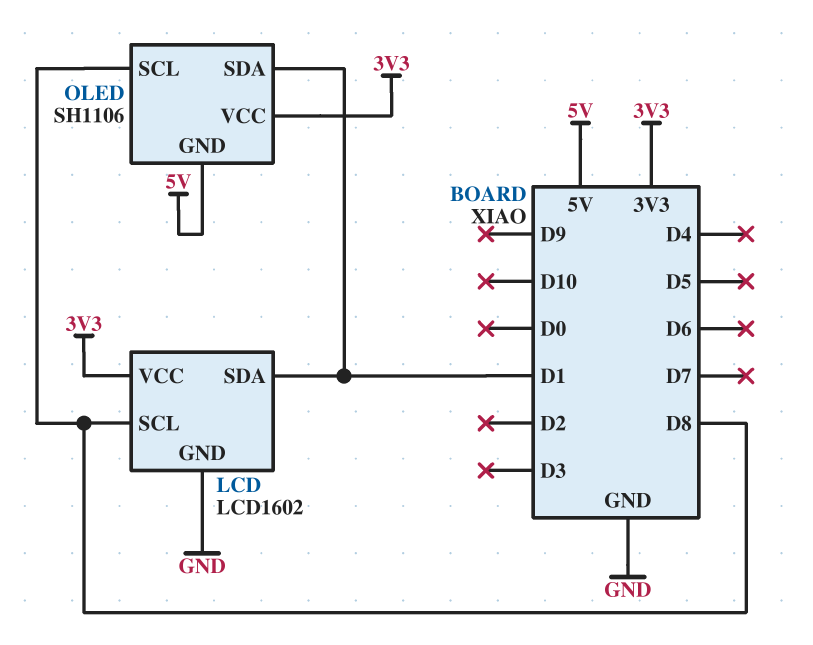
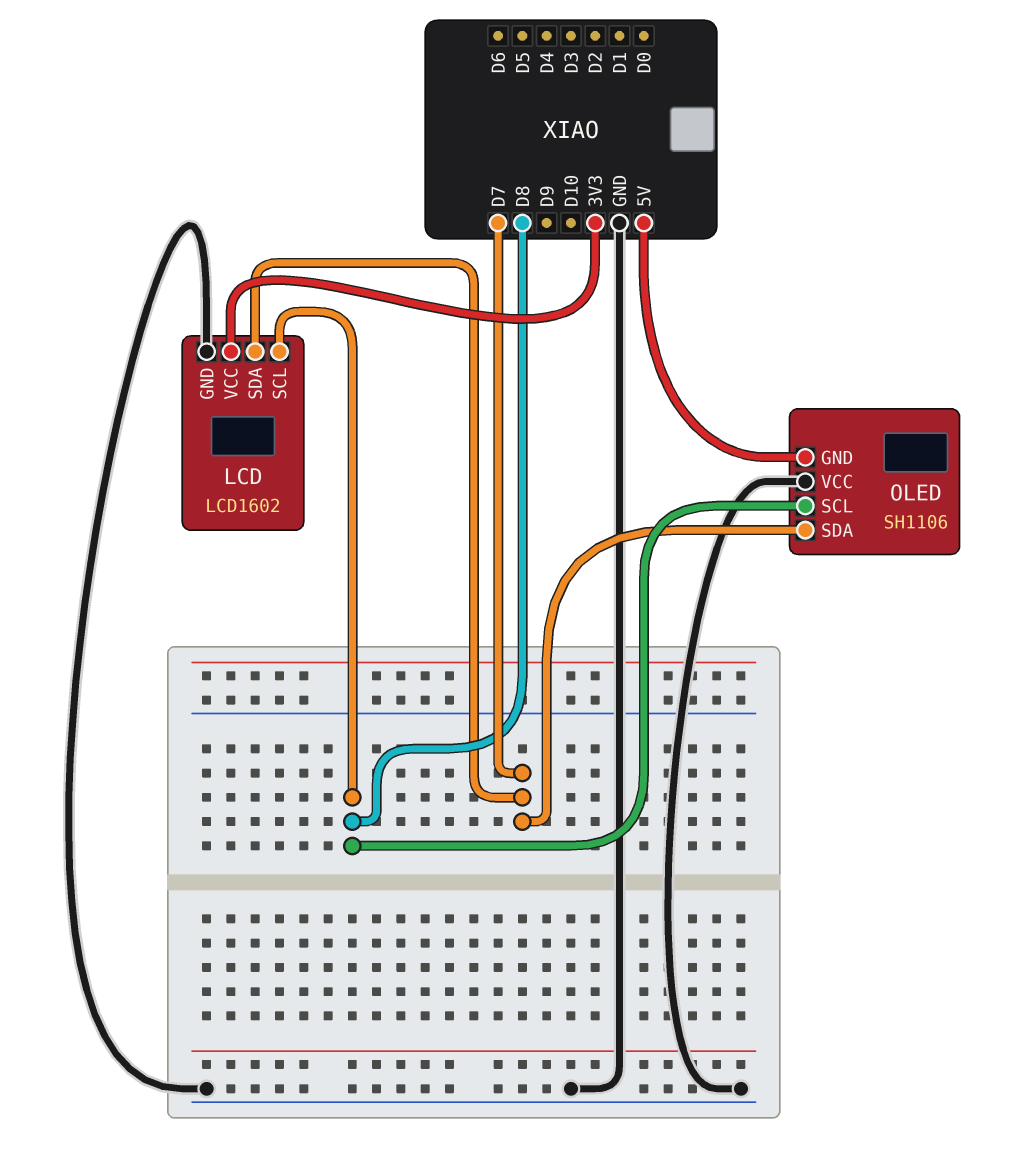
LCD pin SDA: D1 -> D7
OLED pin SDA: D1 -> D7
OLED pin VCC: 3V3 -> GND

